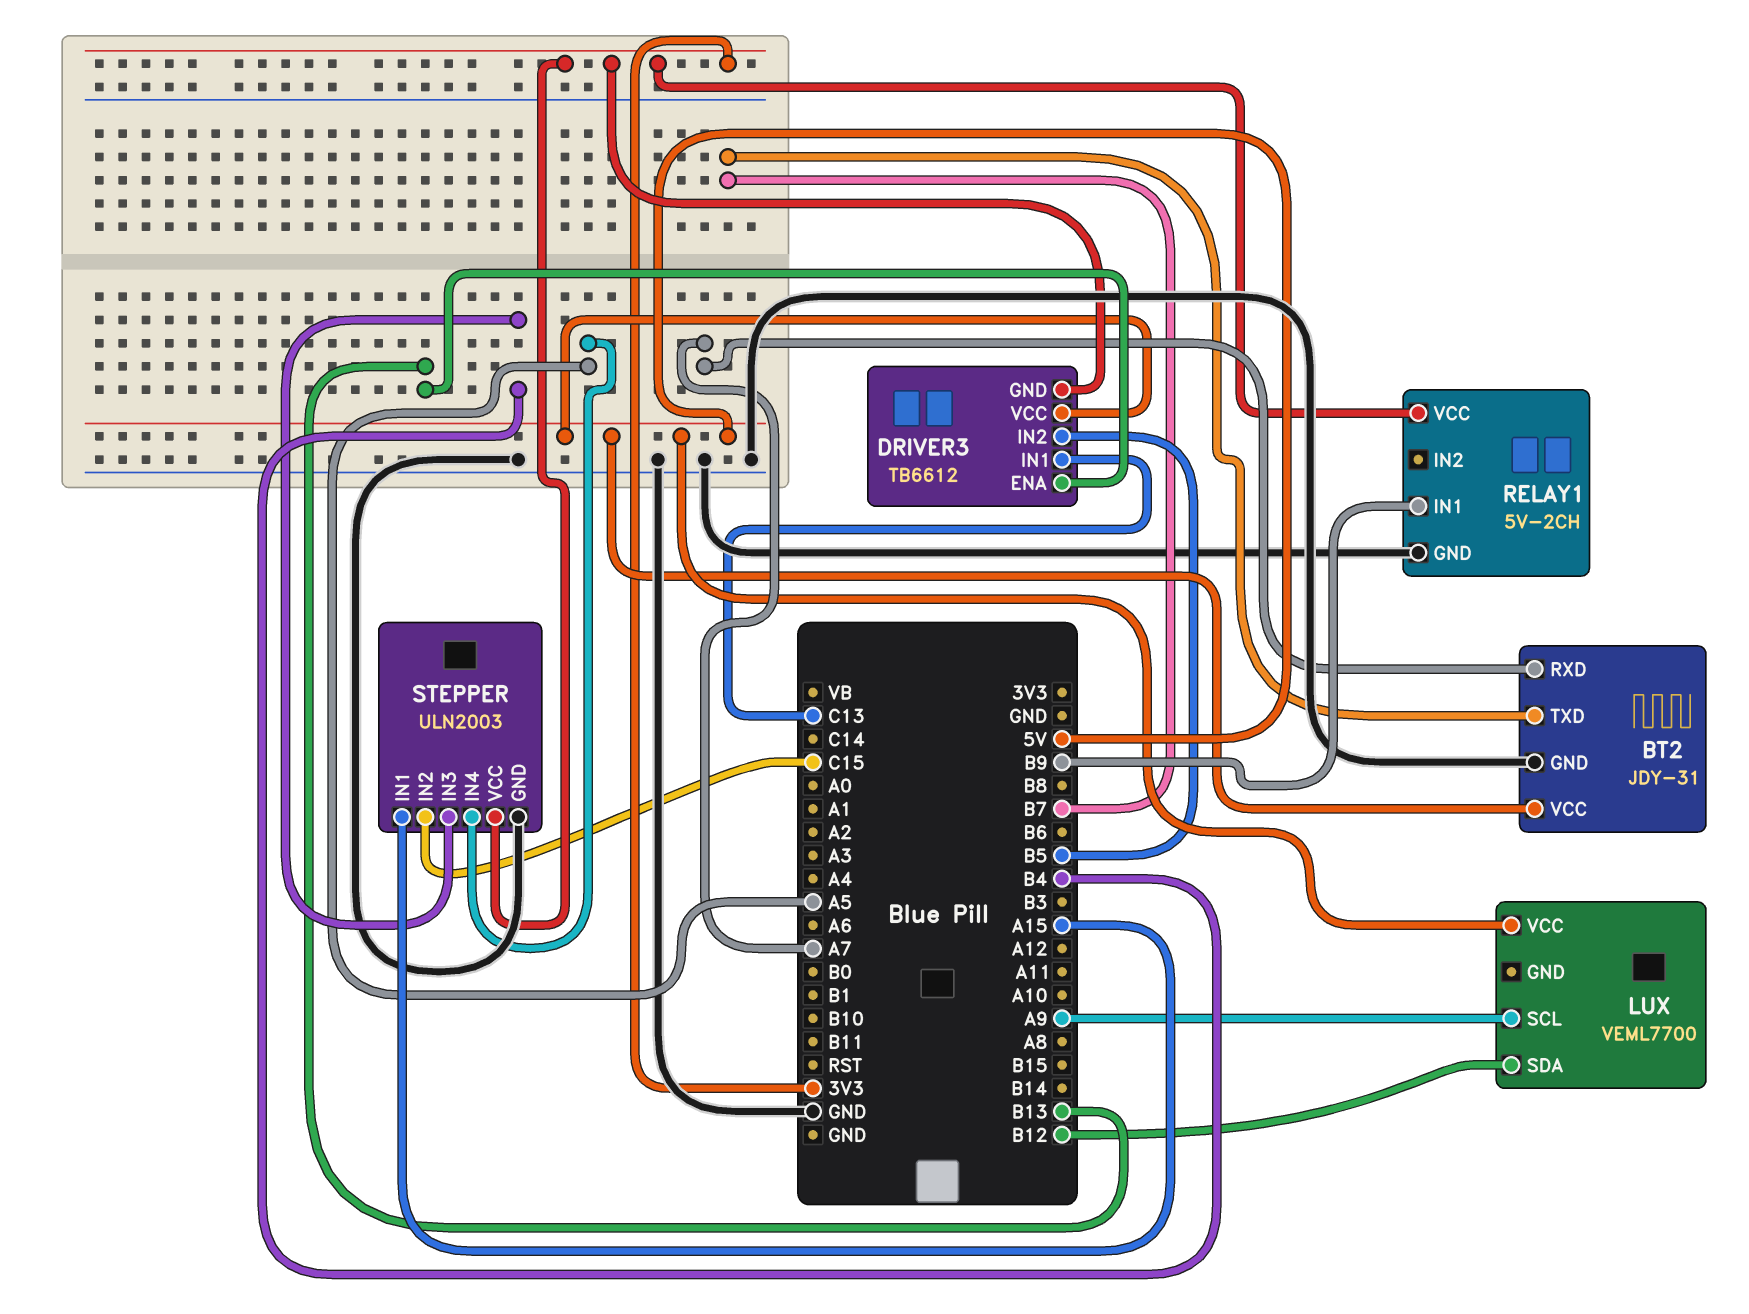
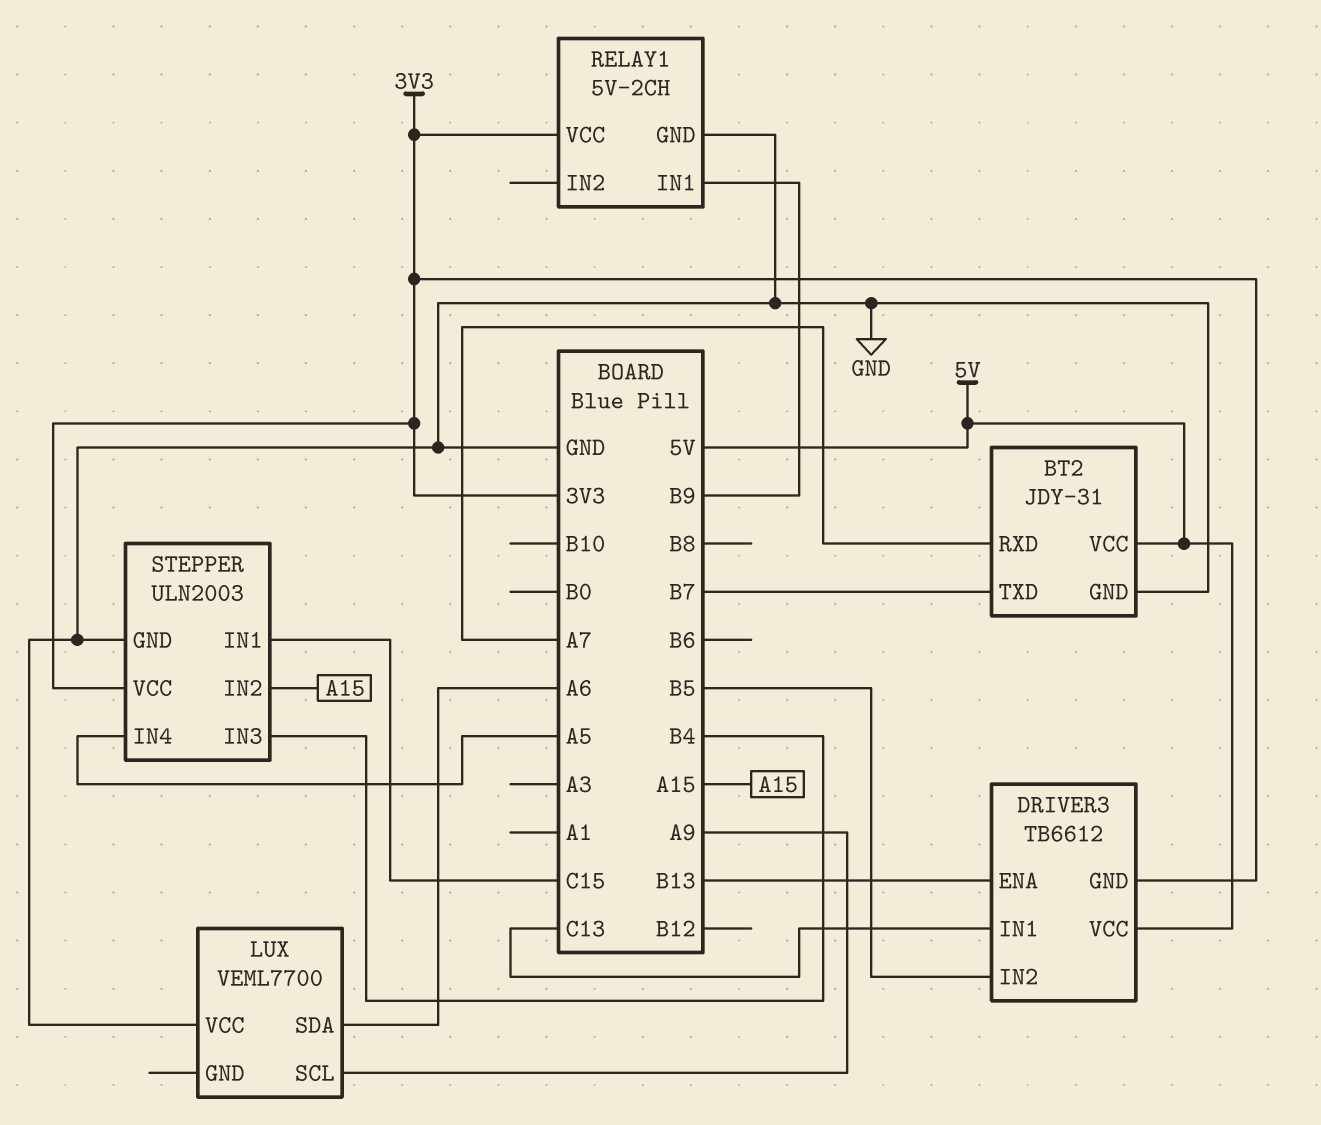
LUX pin SDA: B12 -> A6
LUX pin VCC: 5V -> GND
STEPPER pin IN1: A15 -> C15
STEPPER pin IN2: C15 -> A15

